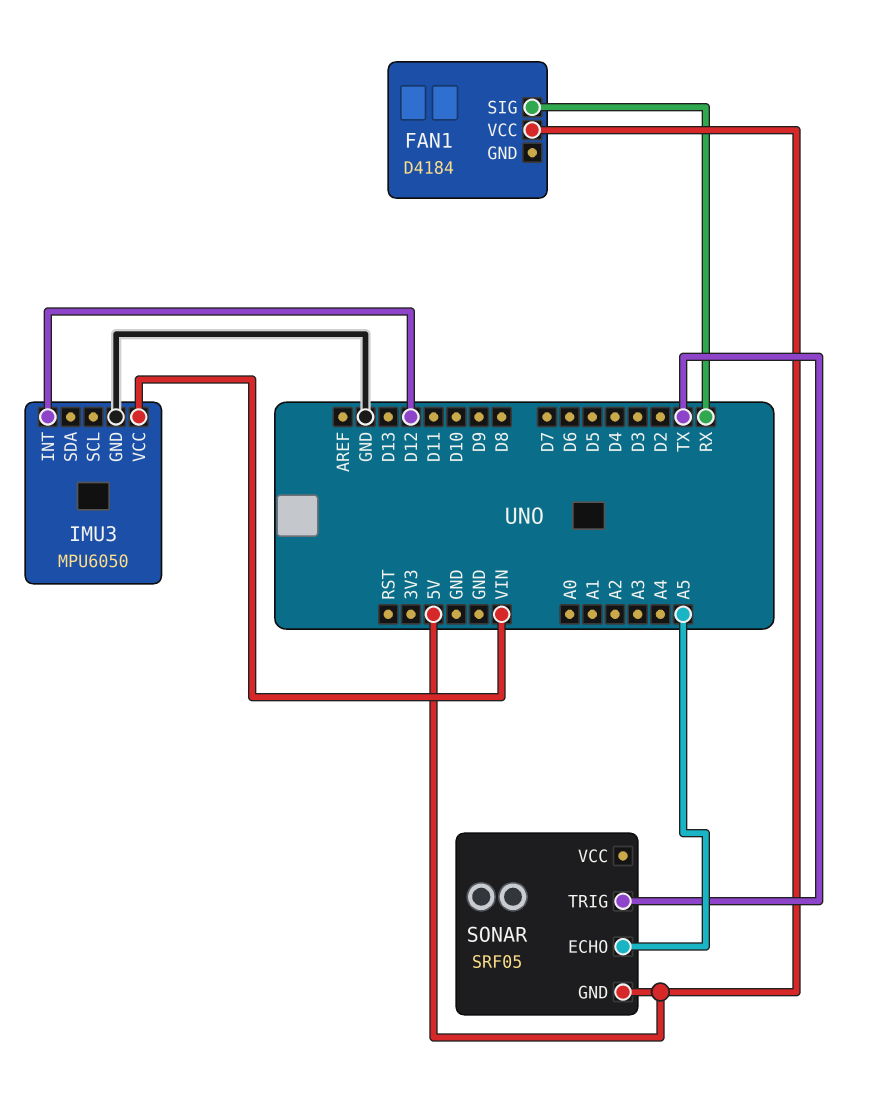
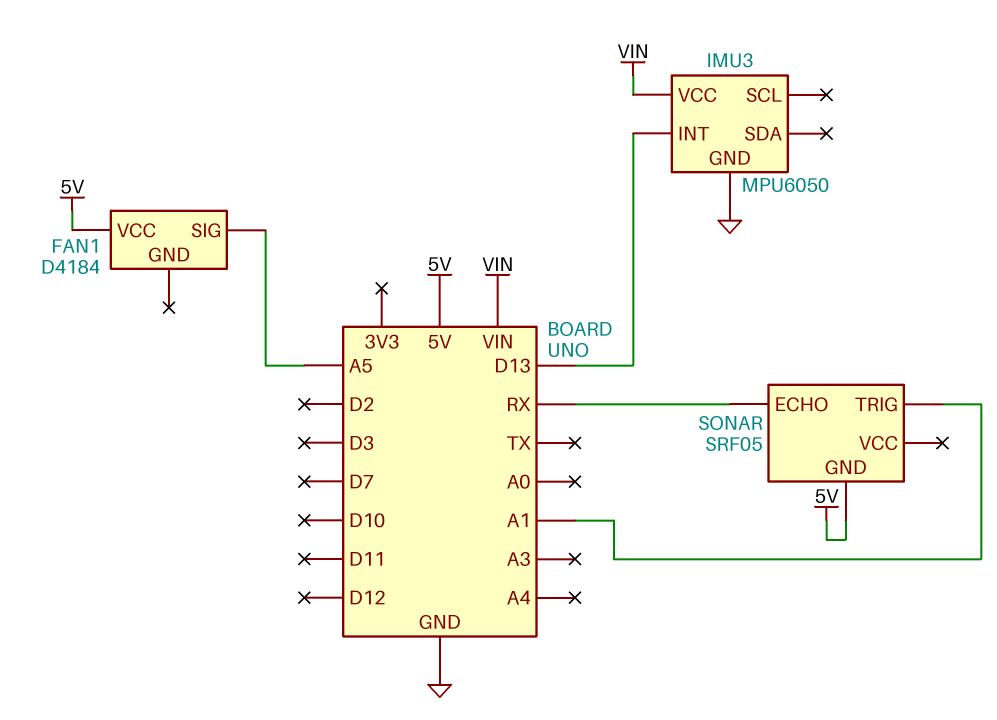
FAN1 pin SIG: RX -> A5
IMU3 pin INT: D12 -> D13
SONAR pin ECHO: A5 -> RX
SONAR pin TRIG: TX -> A1

